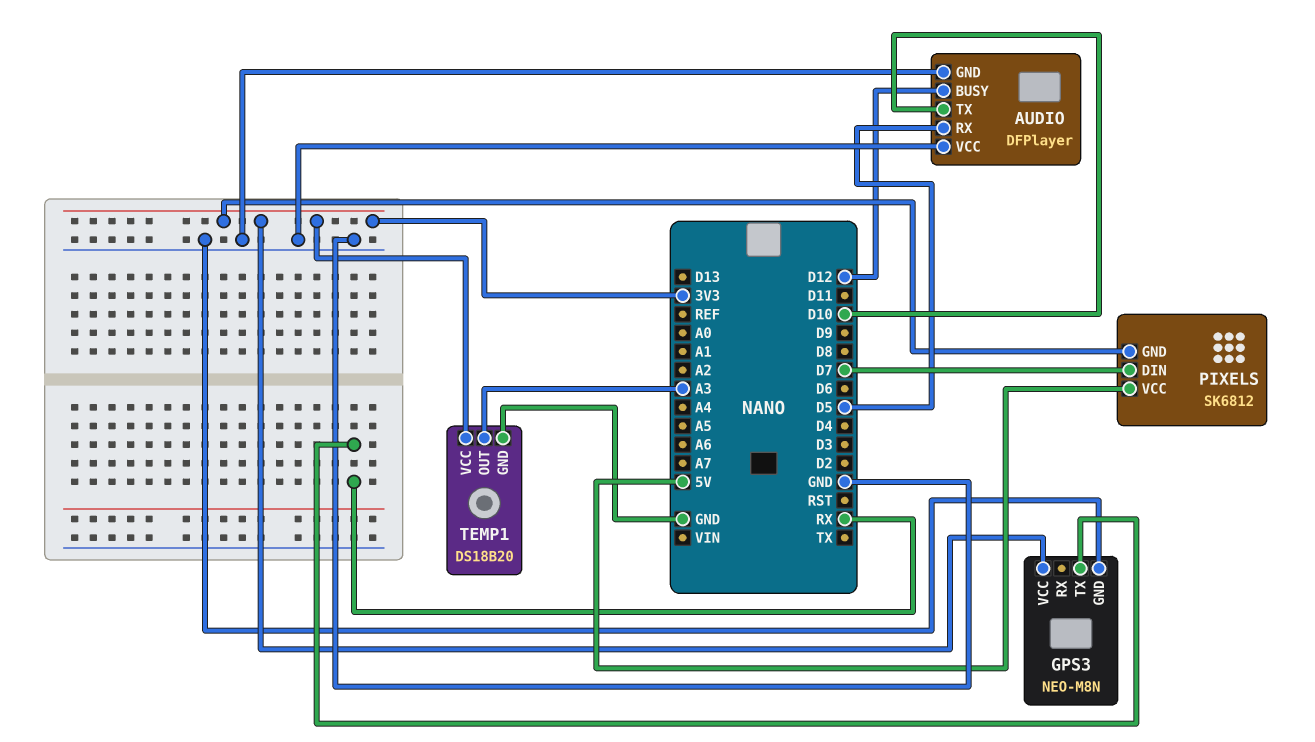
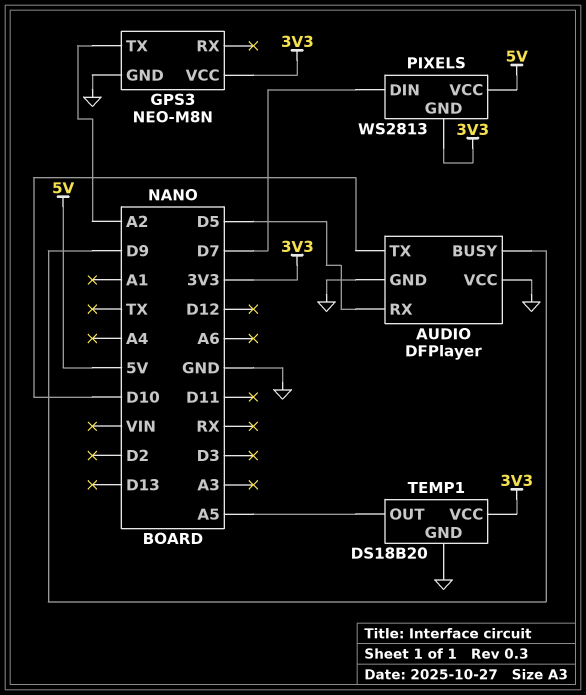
AUDIO pin BUSY: D12 -> D9
GPS3 pin TX: RX -> A2
PIXELS: SK6812 -> WS2813
TEMP1 pin OUT: A3 -> A5

